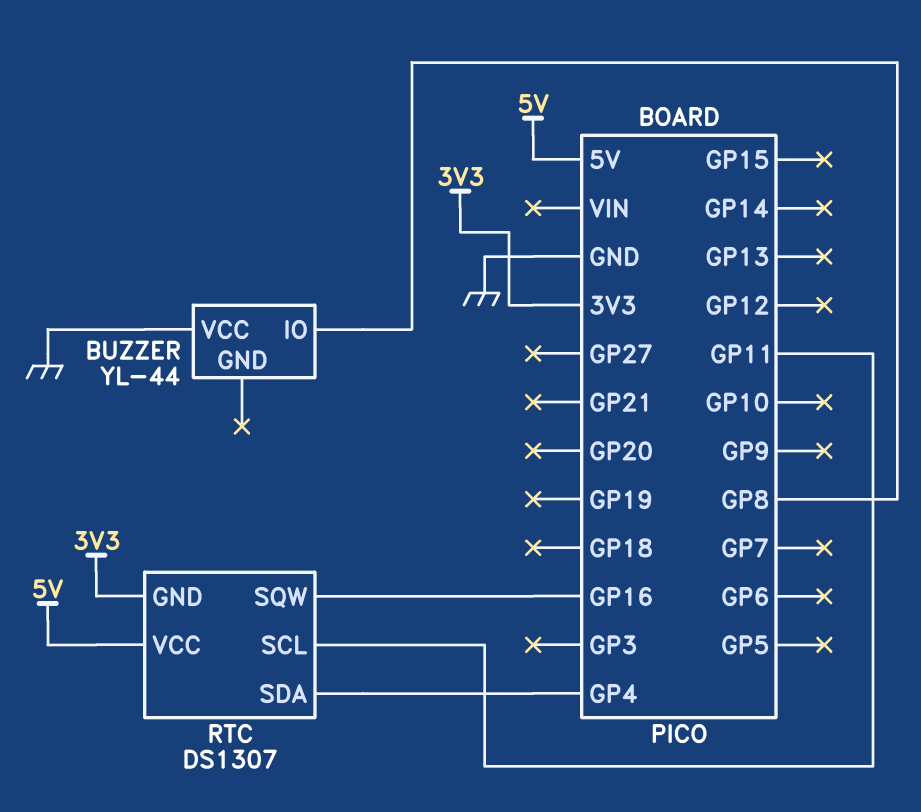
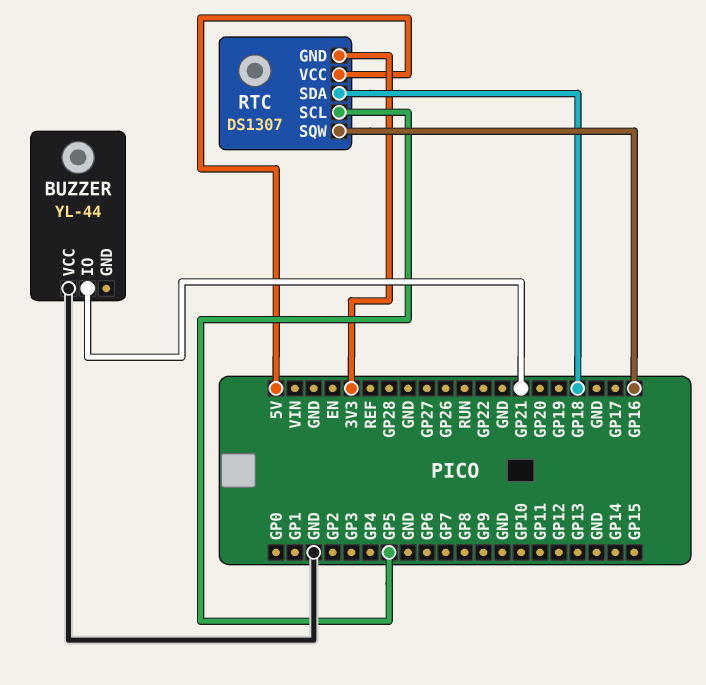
BUZZER pin IO: GP8 -> GP21
RTC pin SCL: GP11 -> GP5
RTC pin SDA: GP4 -> GP18

